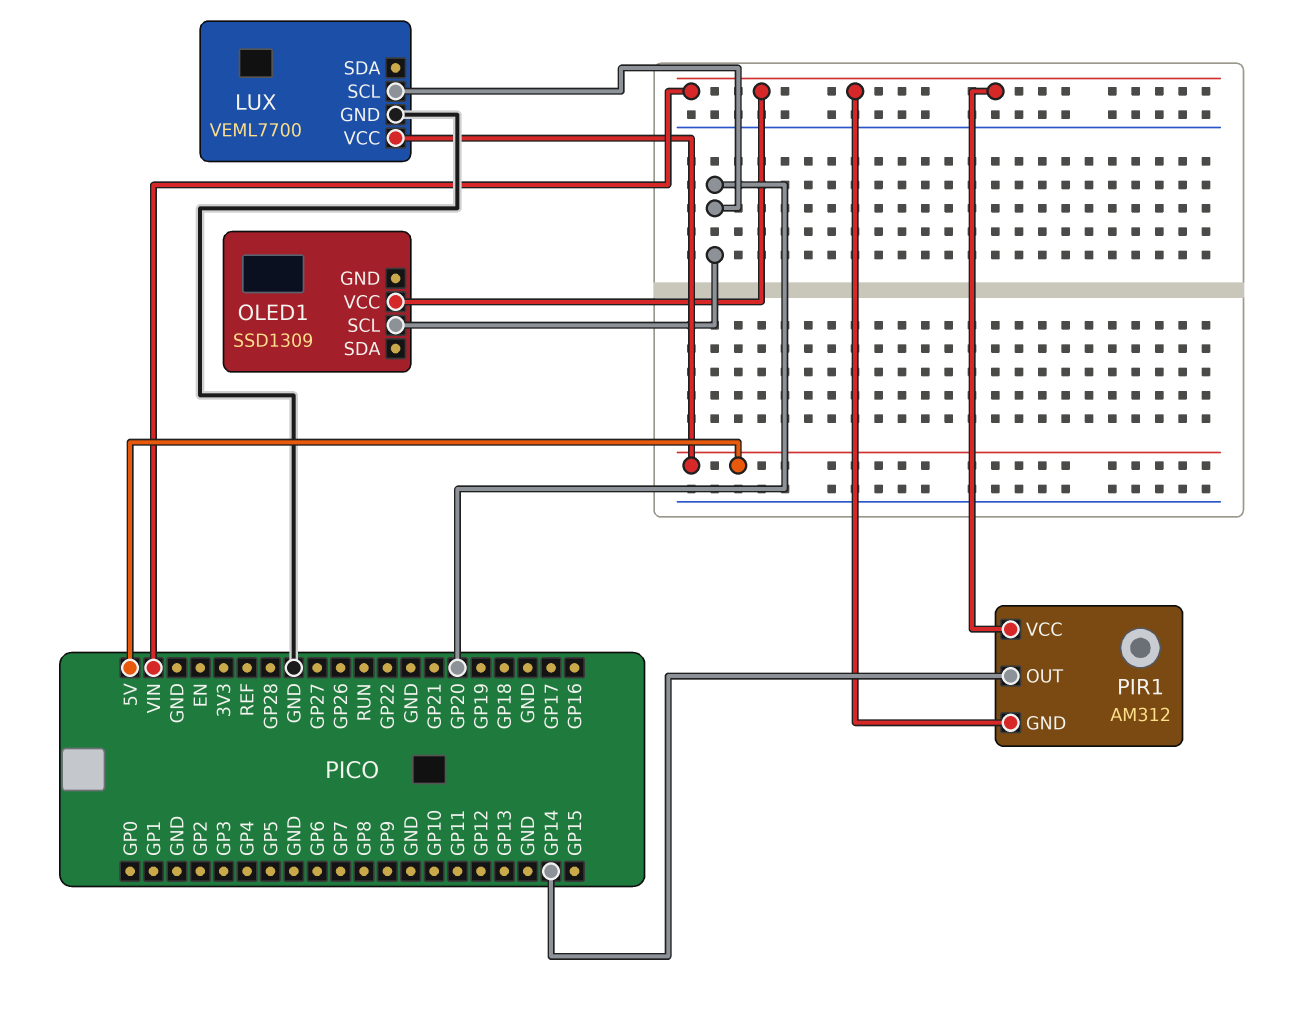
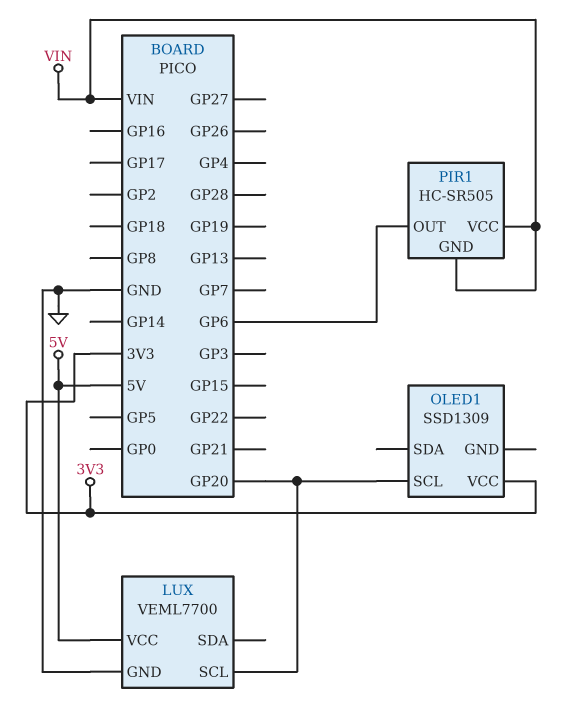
OLED1 pin VCC: VIN -> 3V3
PIR1: AM312 -> HC-SR505
PIR1 pin OUT: GP14 -> GP6

